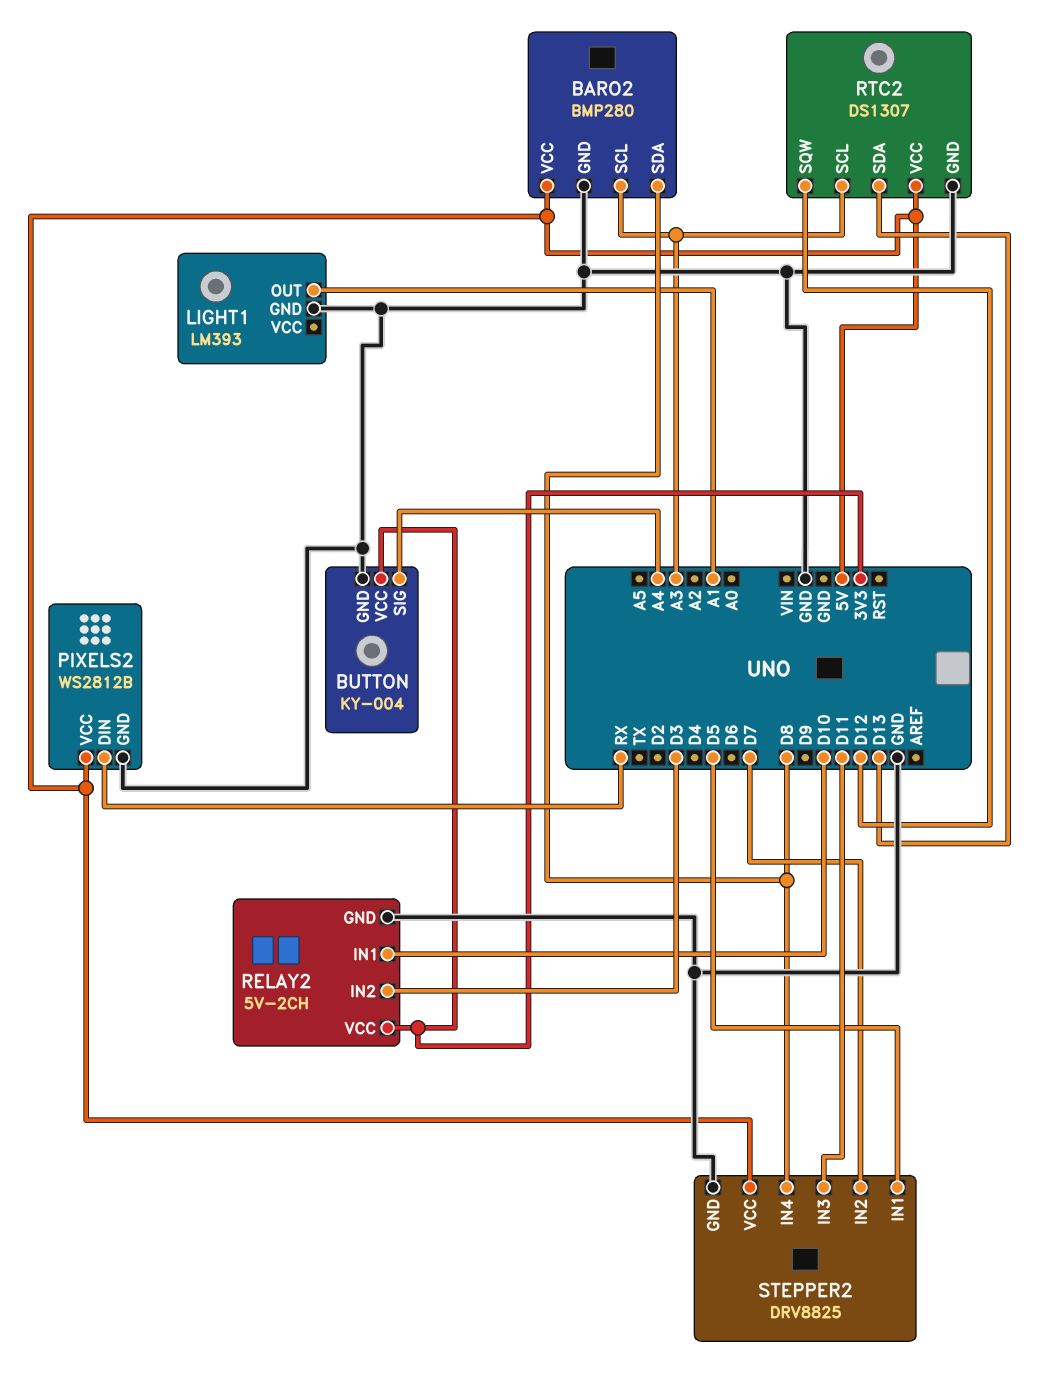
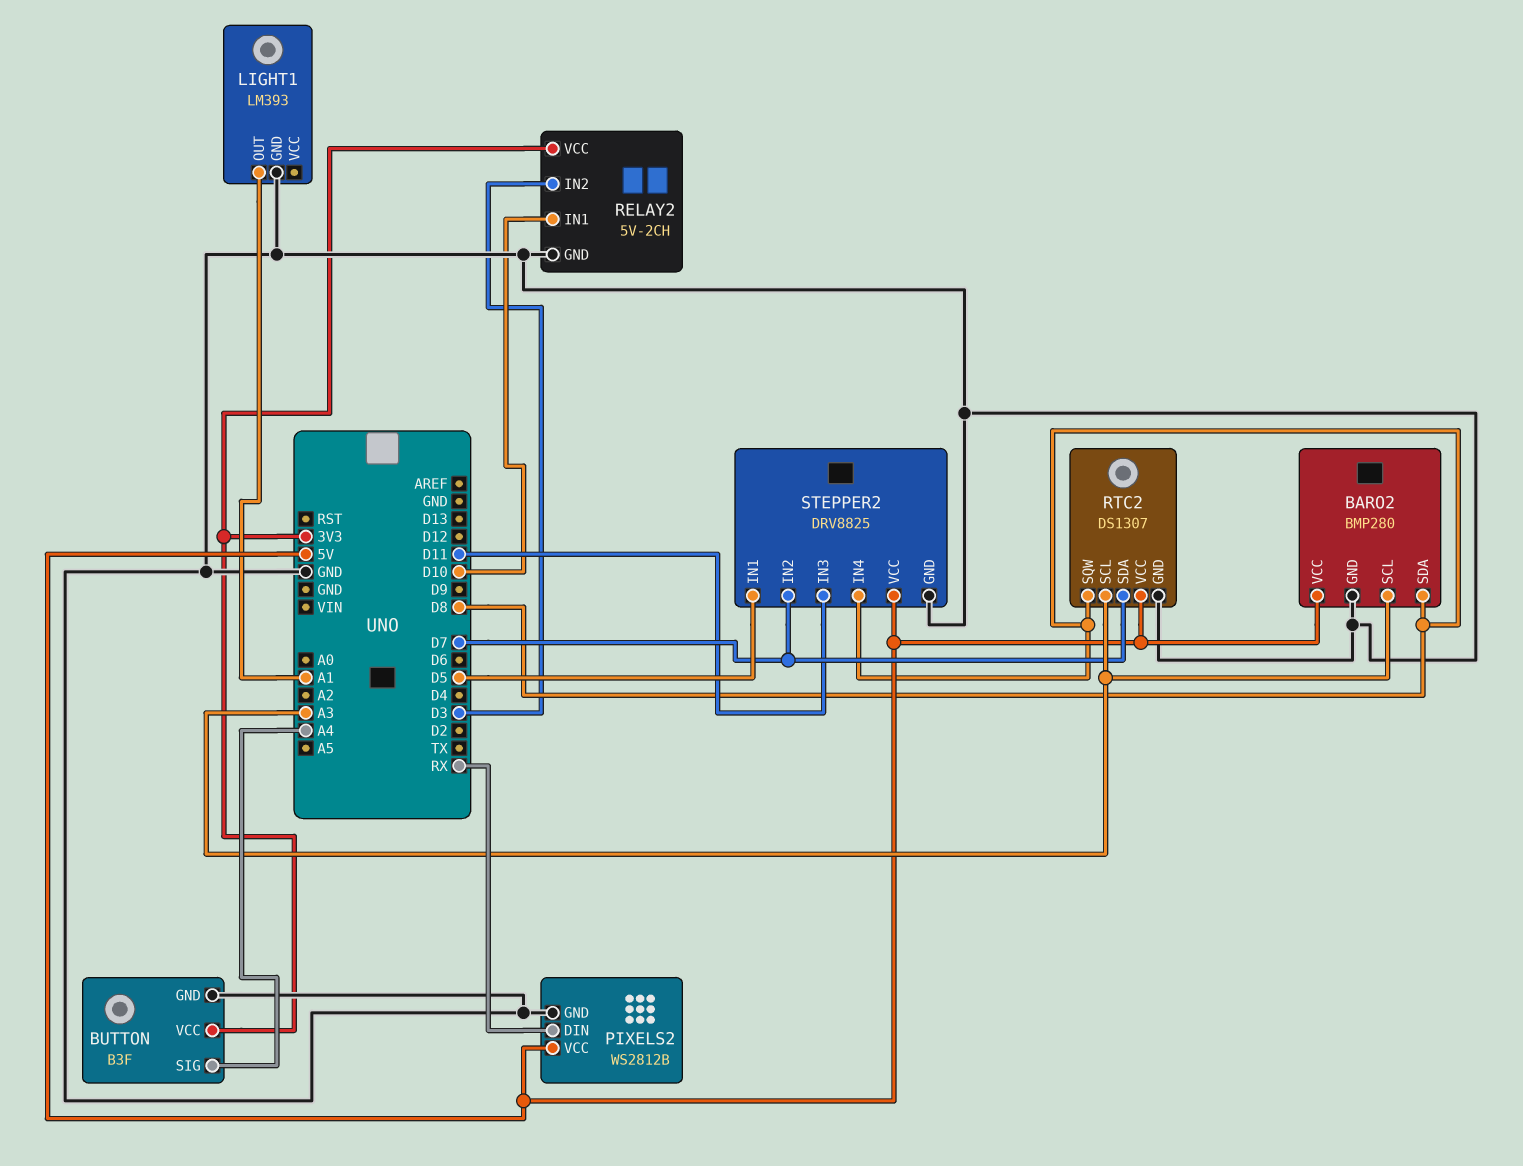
BUTTON: KY-004 -> B3F
RTC2 pin SDA: D13 -> D7
RTC2 pin SQW: D12 -> D8

